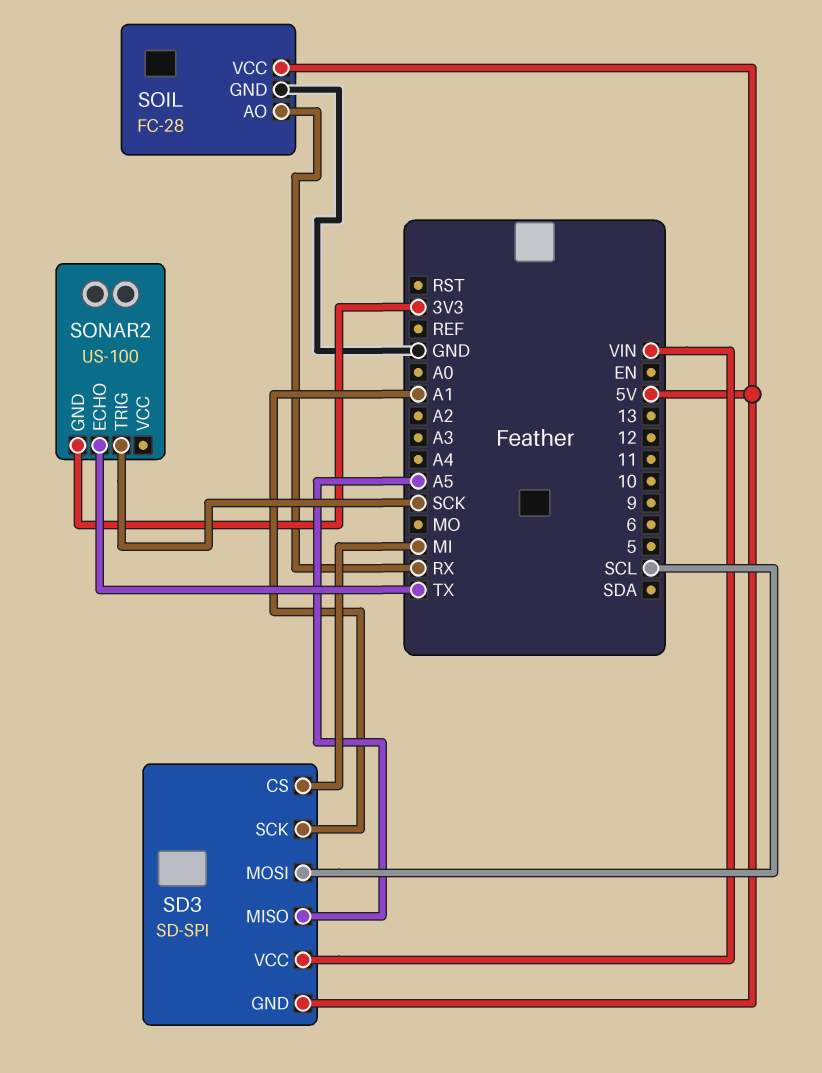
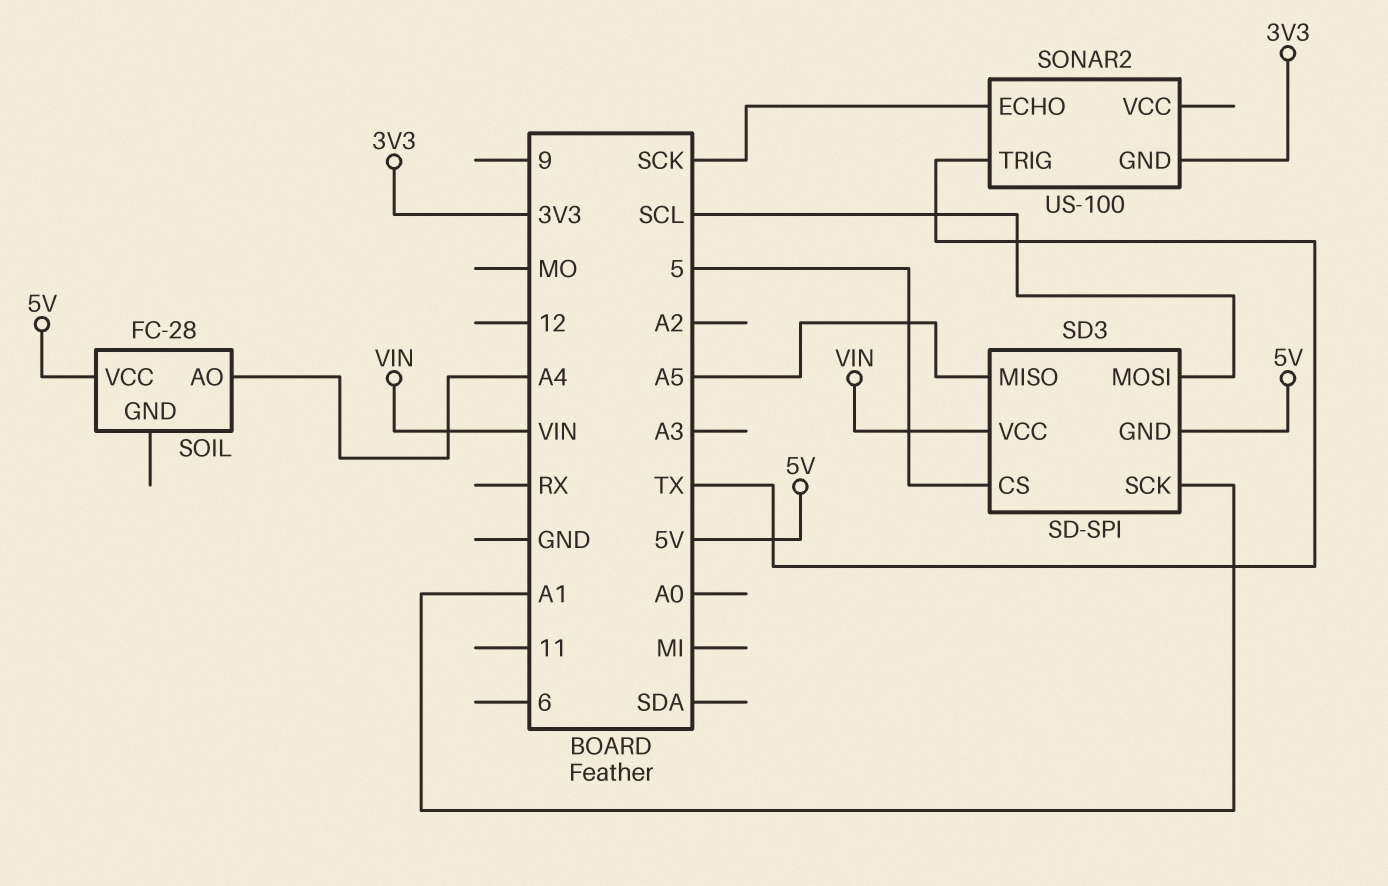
SD3 pin CS: MI -> 5
SOIL pin AO: RX -> A4
SOIL pin GND: GND -> none
SONAR2 pin ECHO: TX -> SCK
SONAR2 pin TRIG: SCK -> TX

